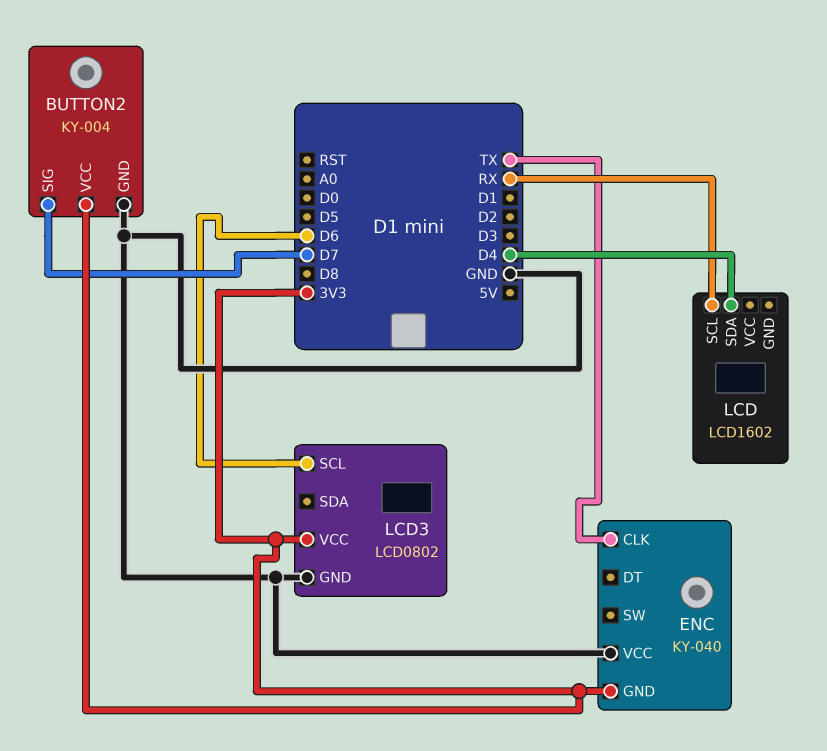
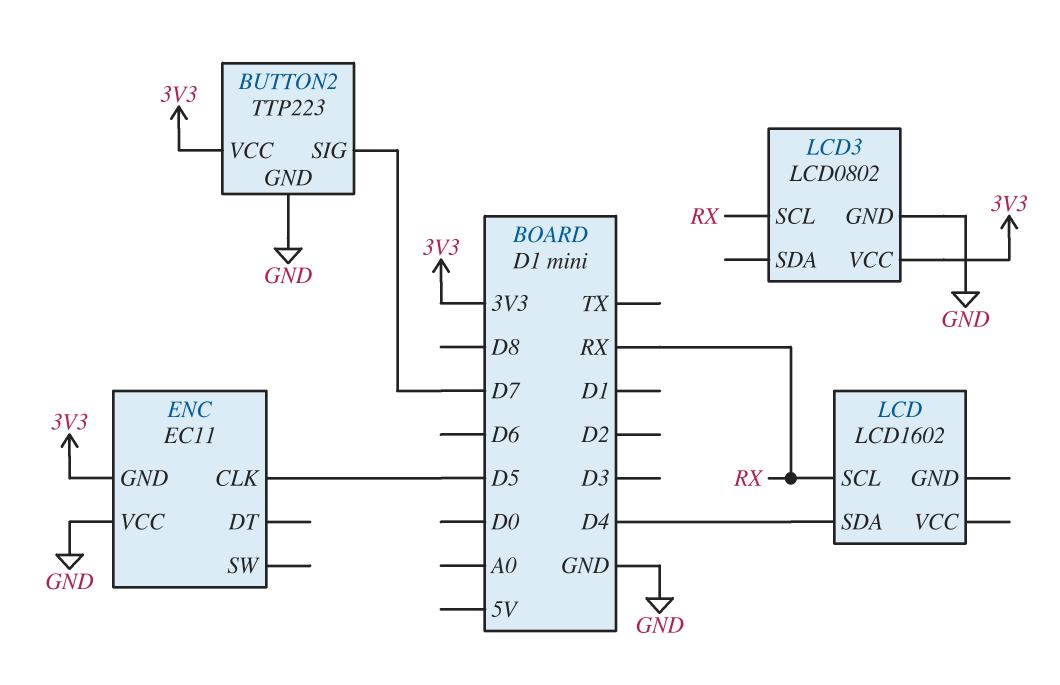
BUTTON2: KY-004 -> TTP223
ENC: KY-040 -> EC11
ENC pin CLK: TX -> D5
LCD3 pin SCL: D6 -> RX

